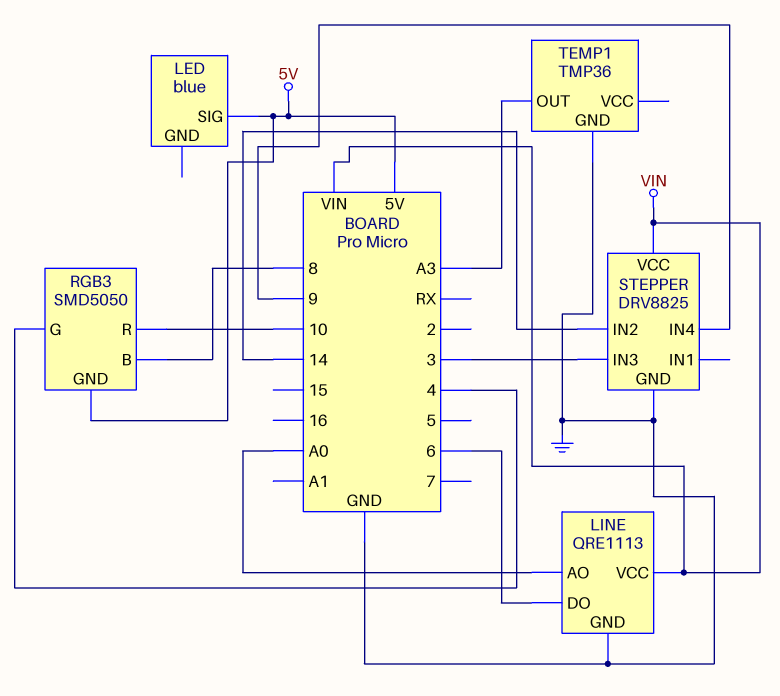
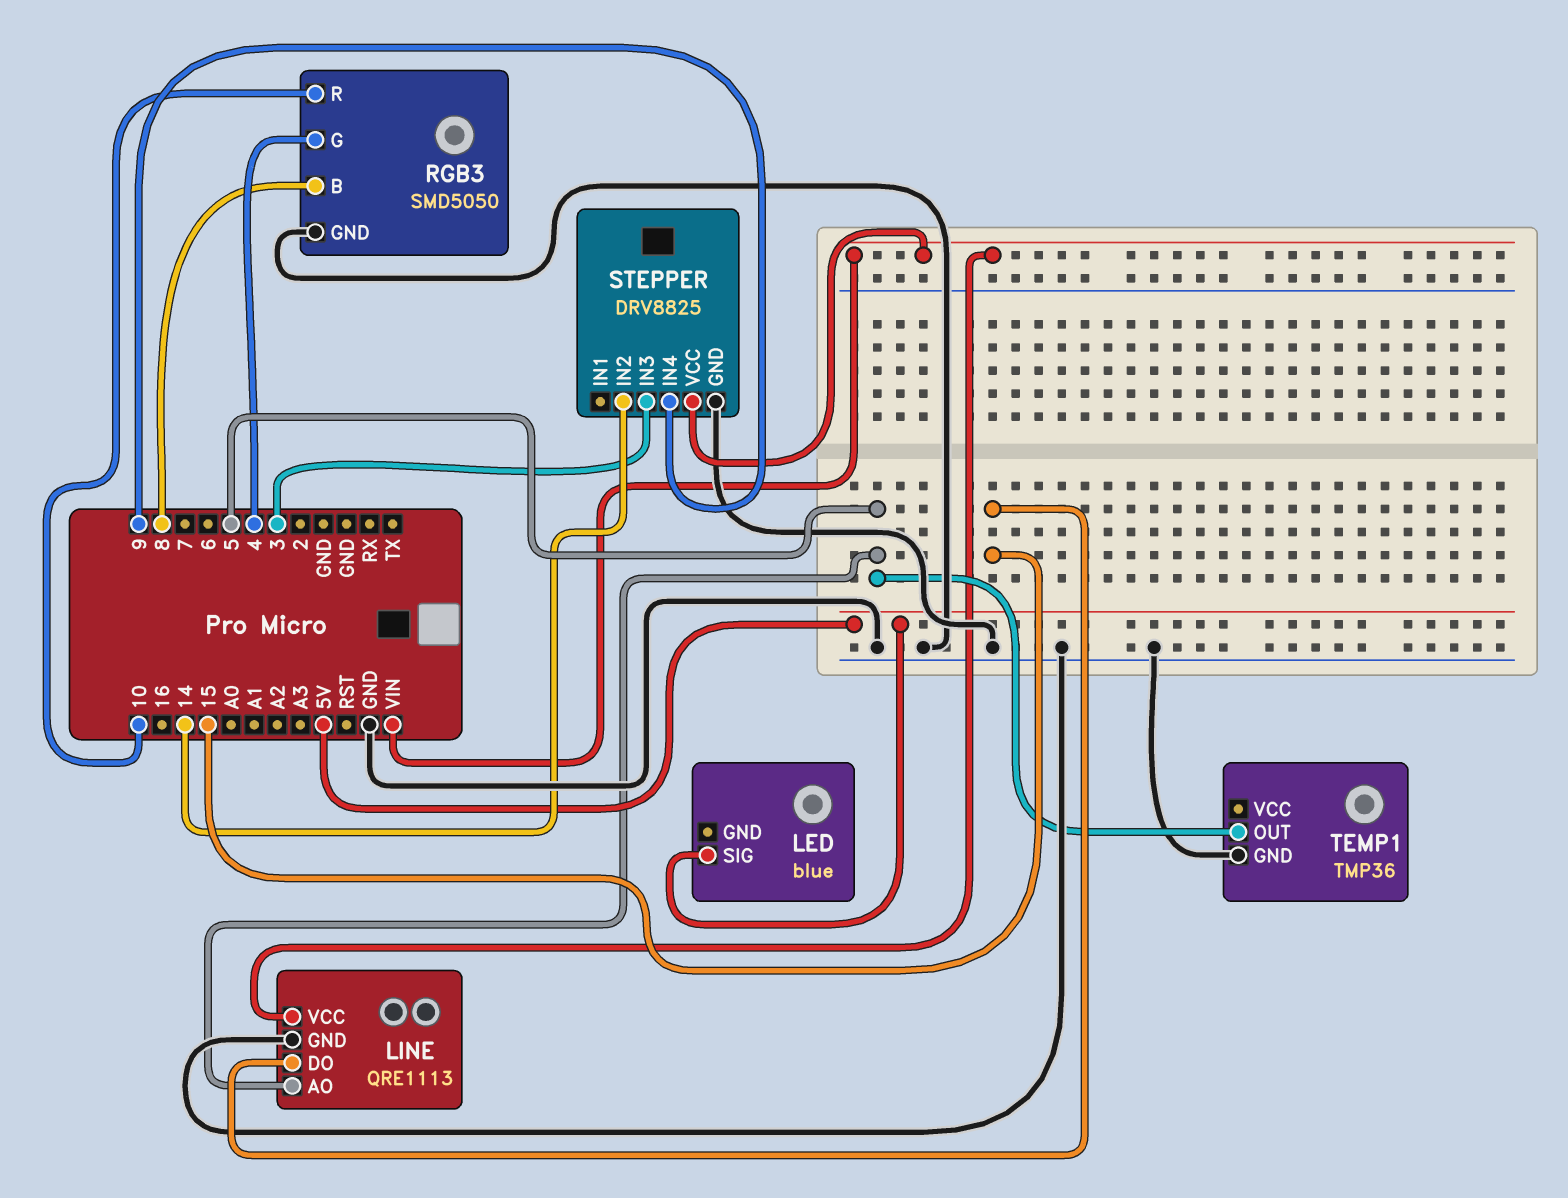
LINE pin AO: A0 -> 5
LINE pin DO: 6 -> 15
RGB3 pin GND: 5V -> GND
TEMP1 pin OUT: A3 -> 5

